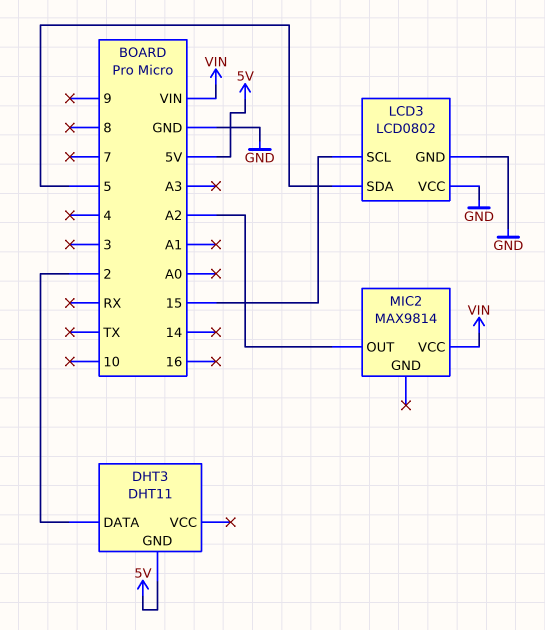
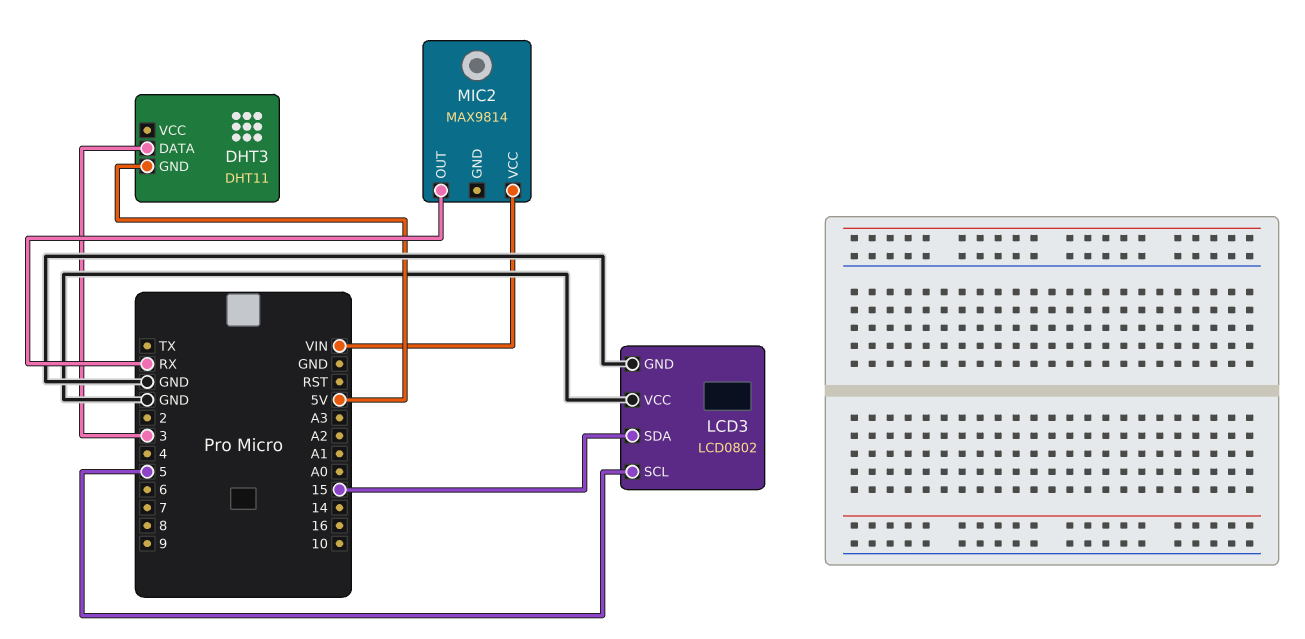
DHT3 pin DATA: 2 -> 3
LCD3 pin SCL: 15 -> 5
LCD3 pin SDA: 5 -> 15
MIC2 pin OUT: A2 -> RX

